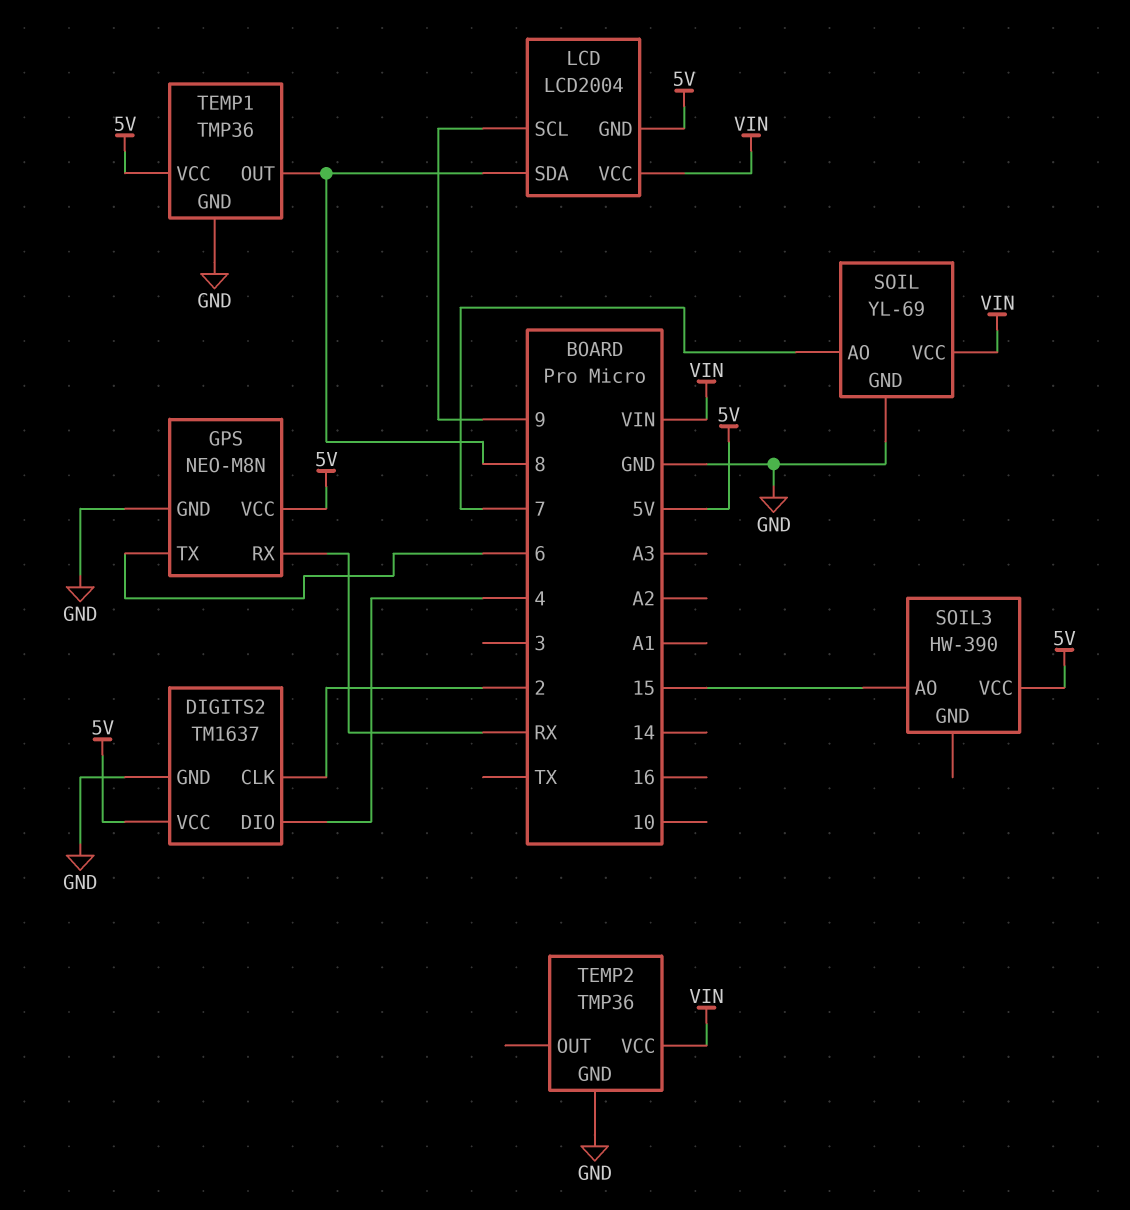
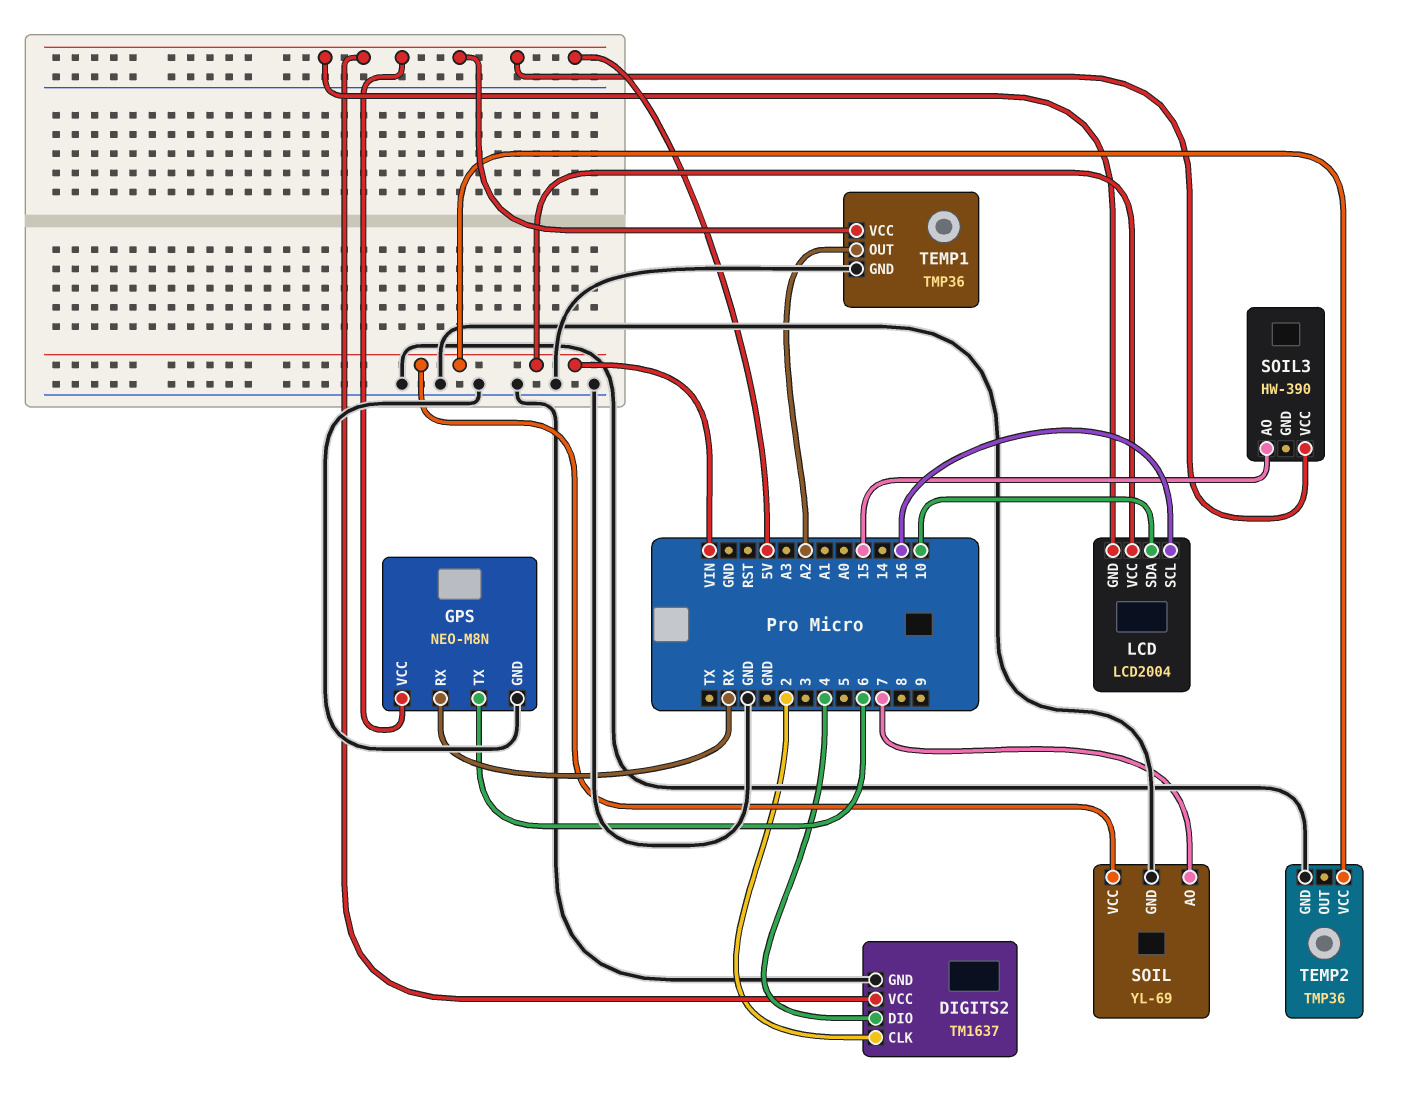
LCD pin SCL: 9 -> 16
LCD pin SDA: 8 -> 10
TEMP1 pin OUT: 8 -> A2

